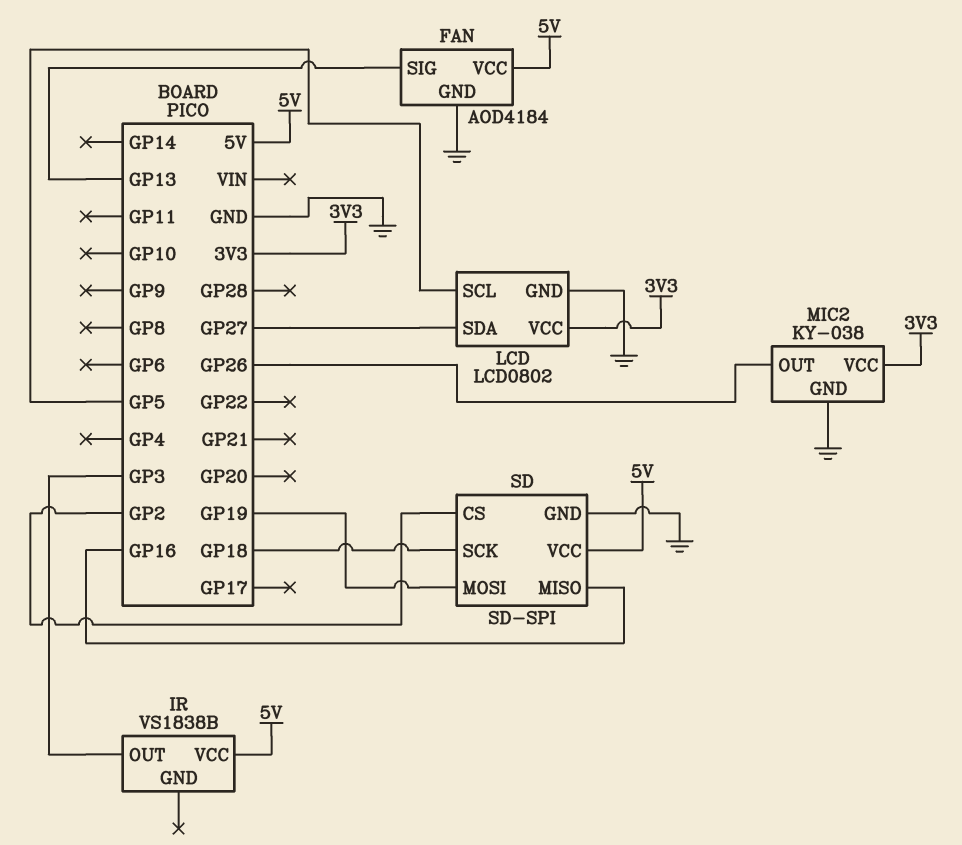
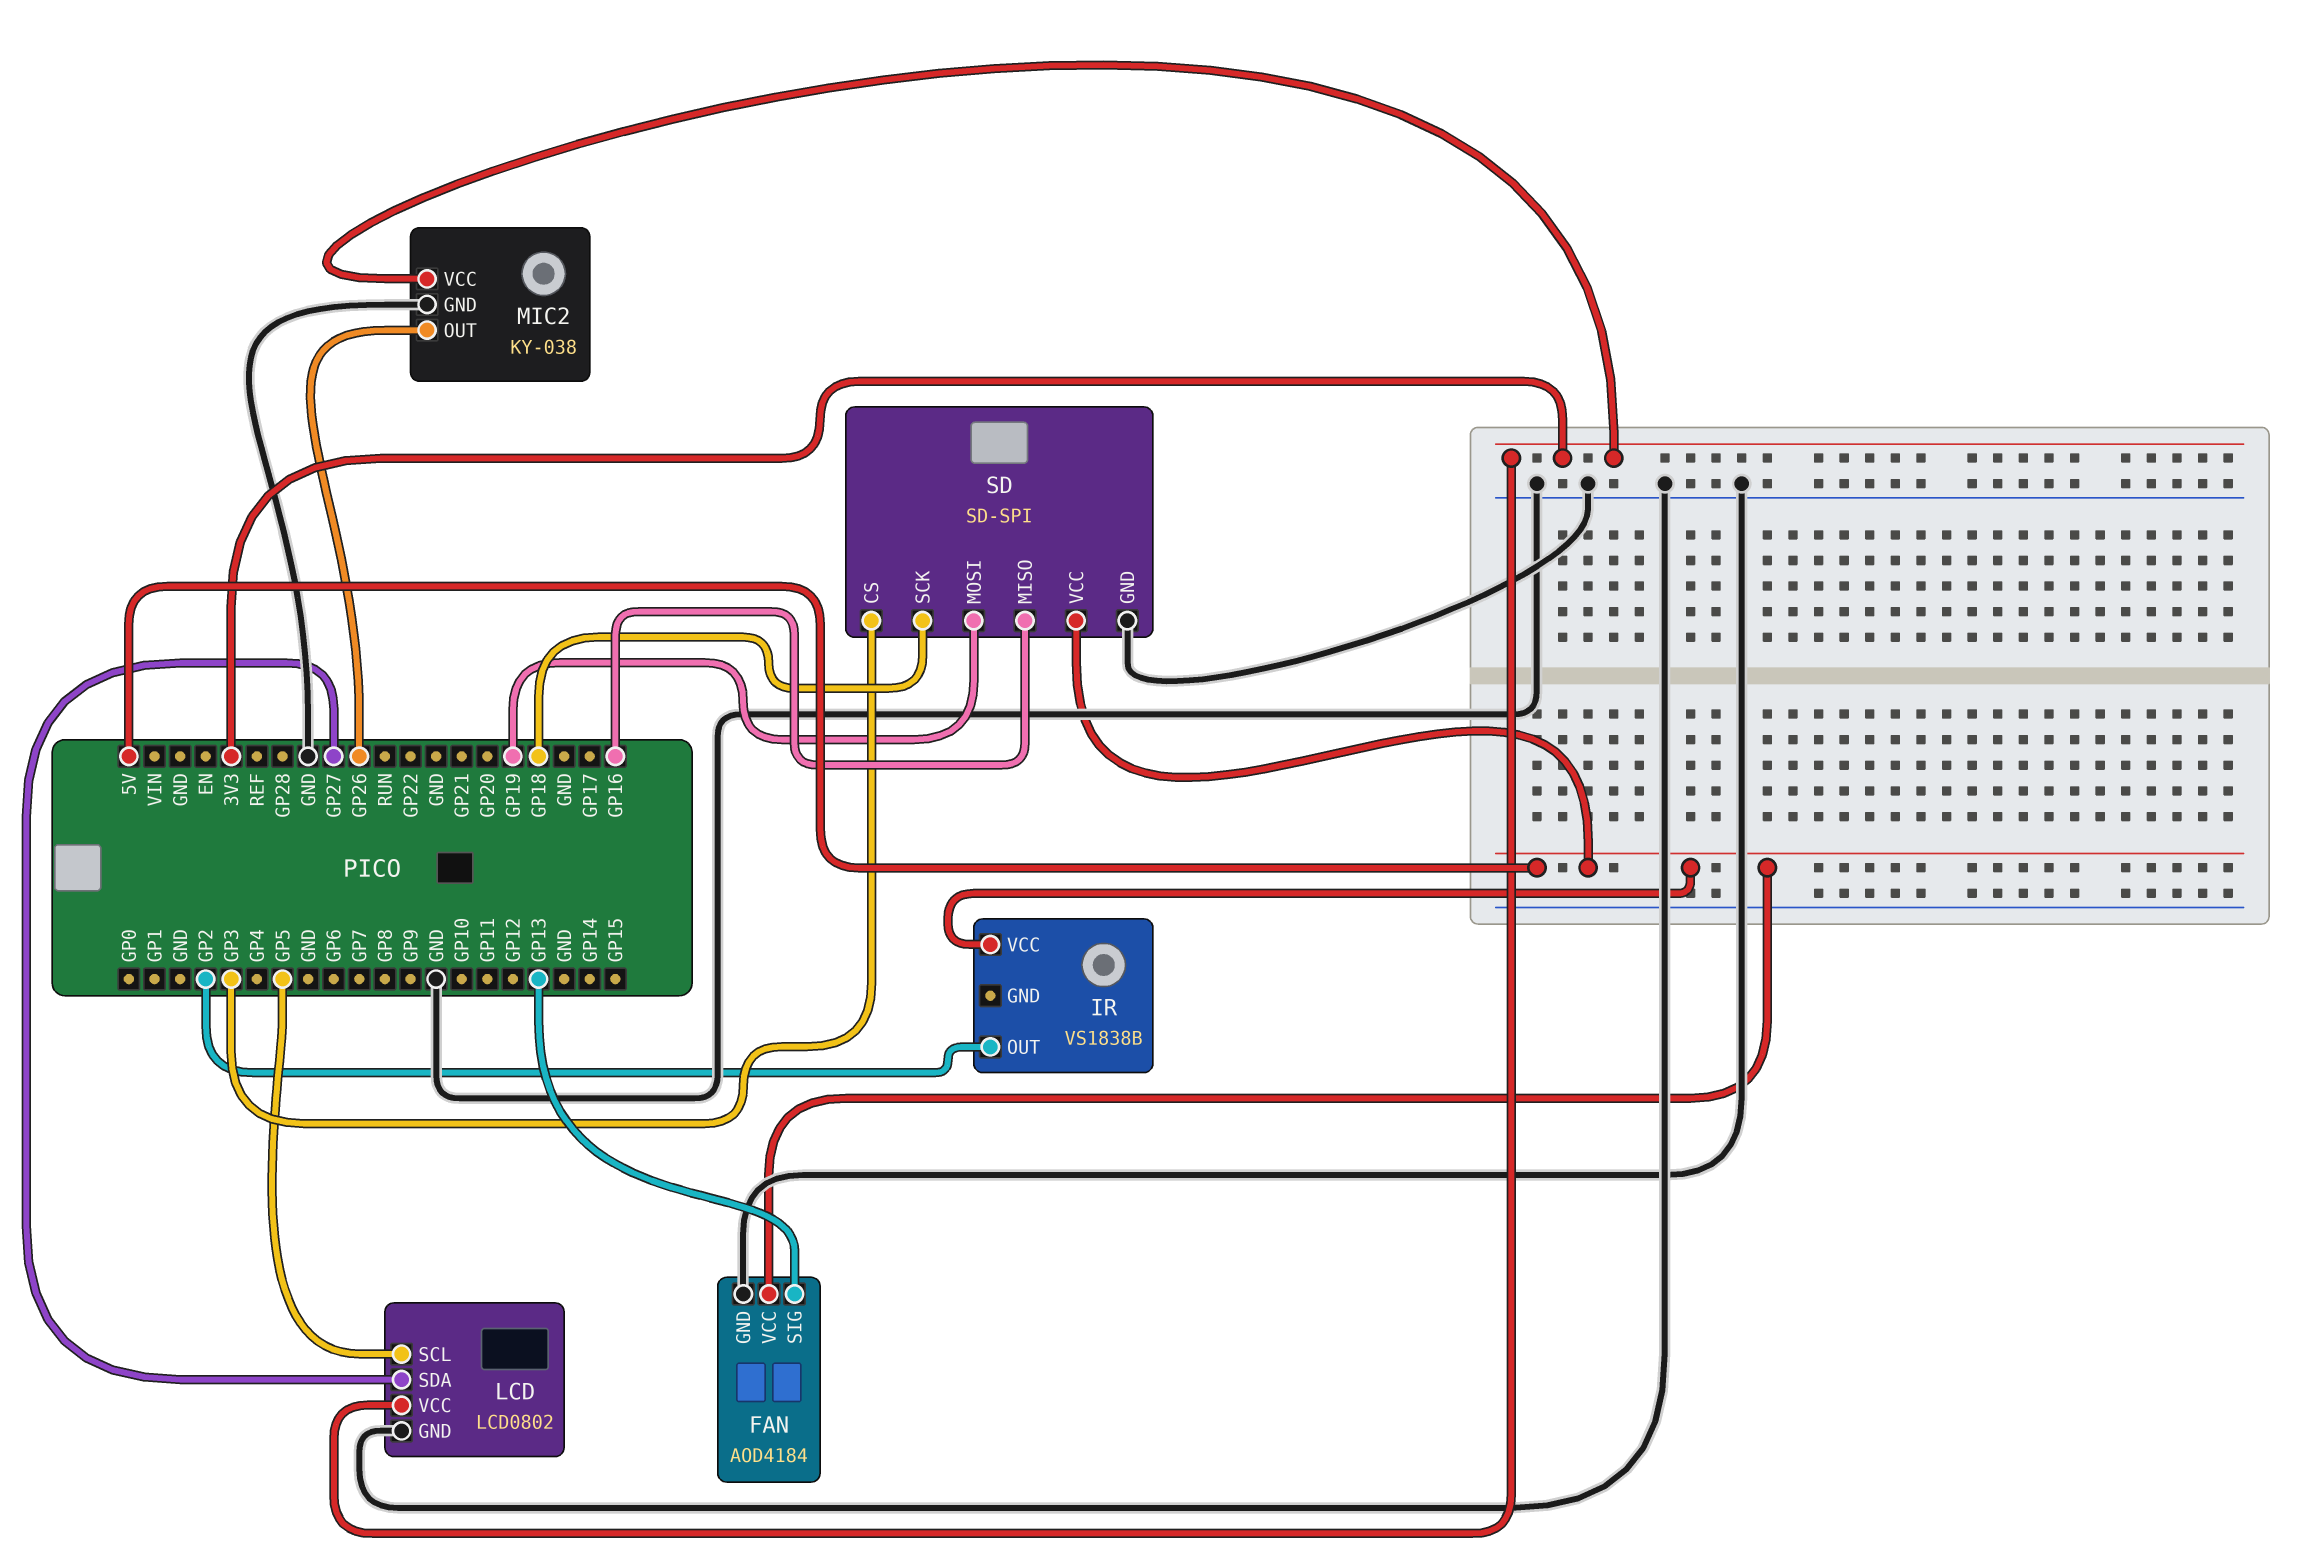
IR pin OUT: GP3 -> GP2
SD pin CS: GP2 -> GP3

